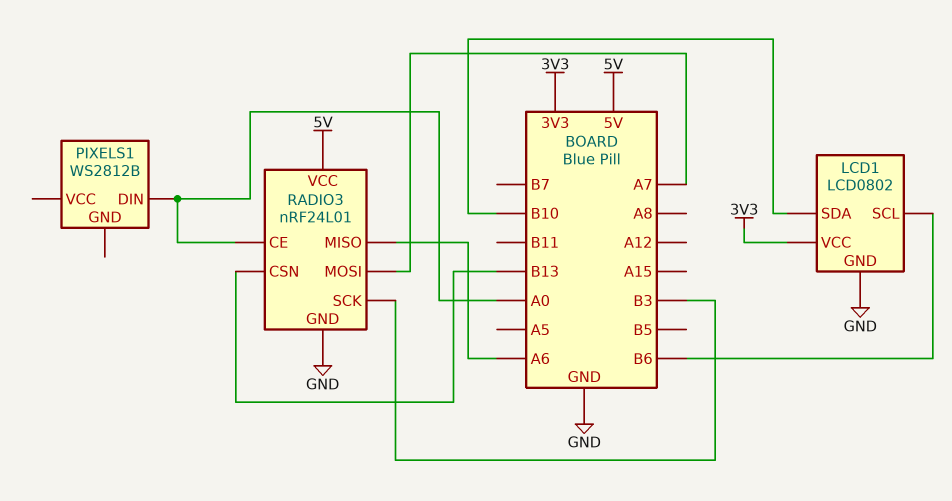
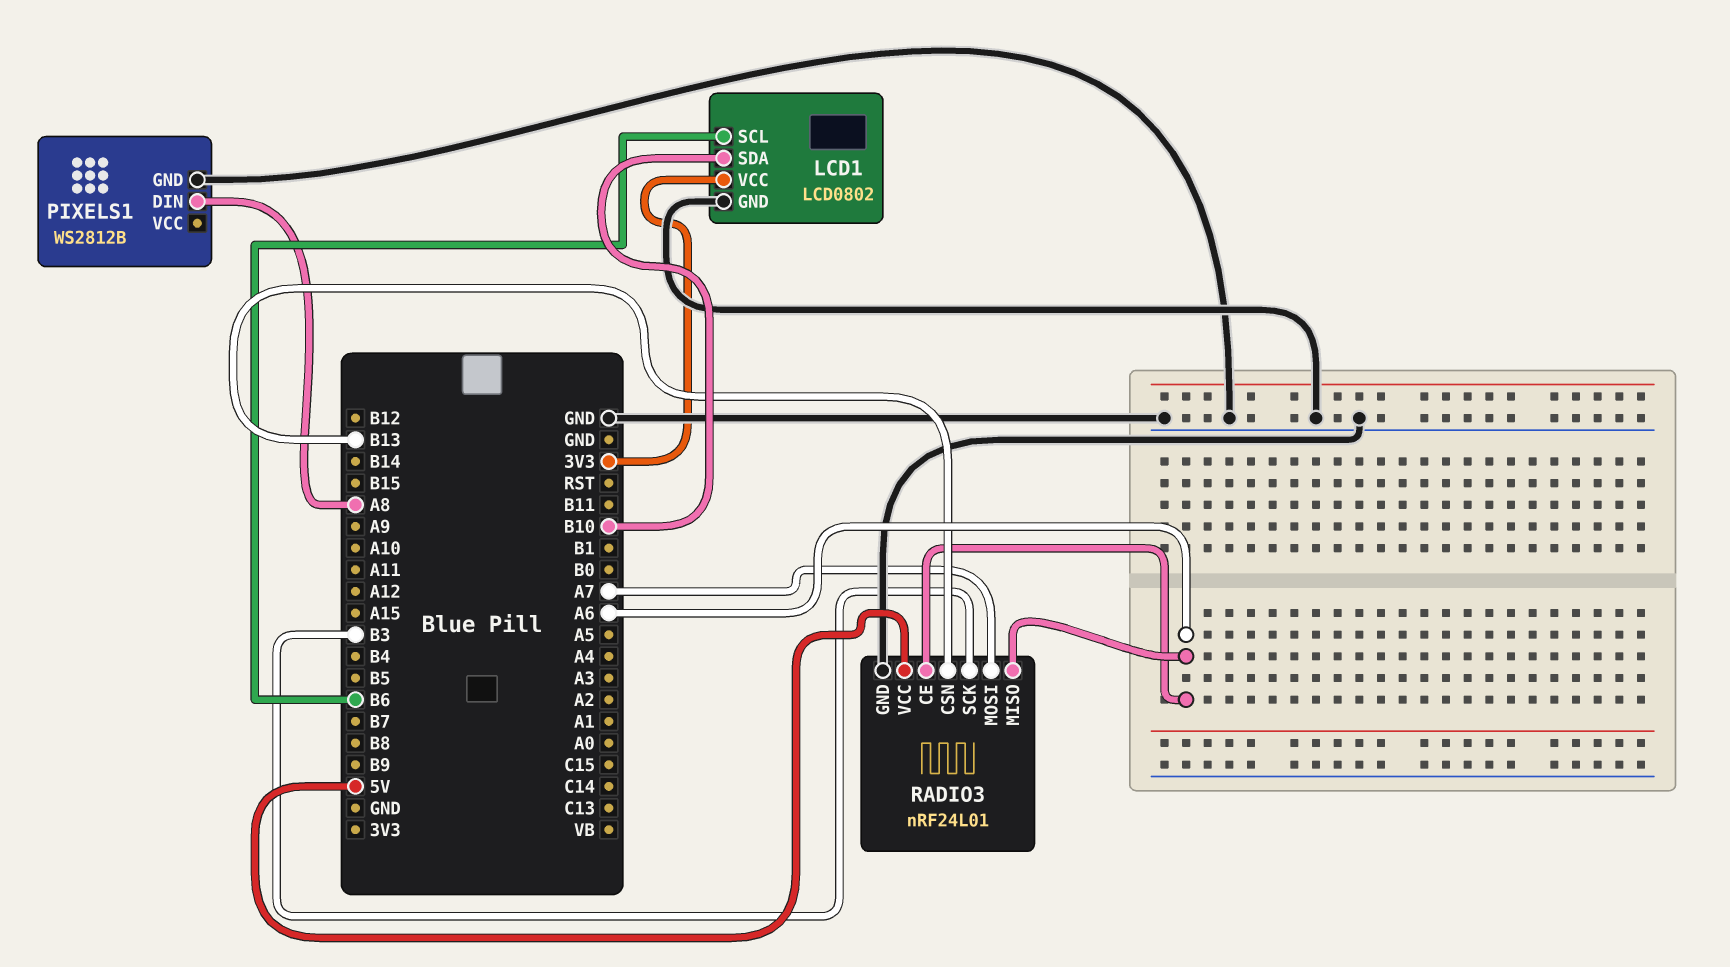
PIXELS1 pin DIN: A0 -> A8
PIXELS1 pin GND: none -> GND
RADIO3 pin CE: A0 -> A6

